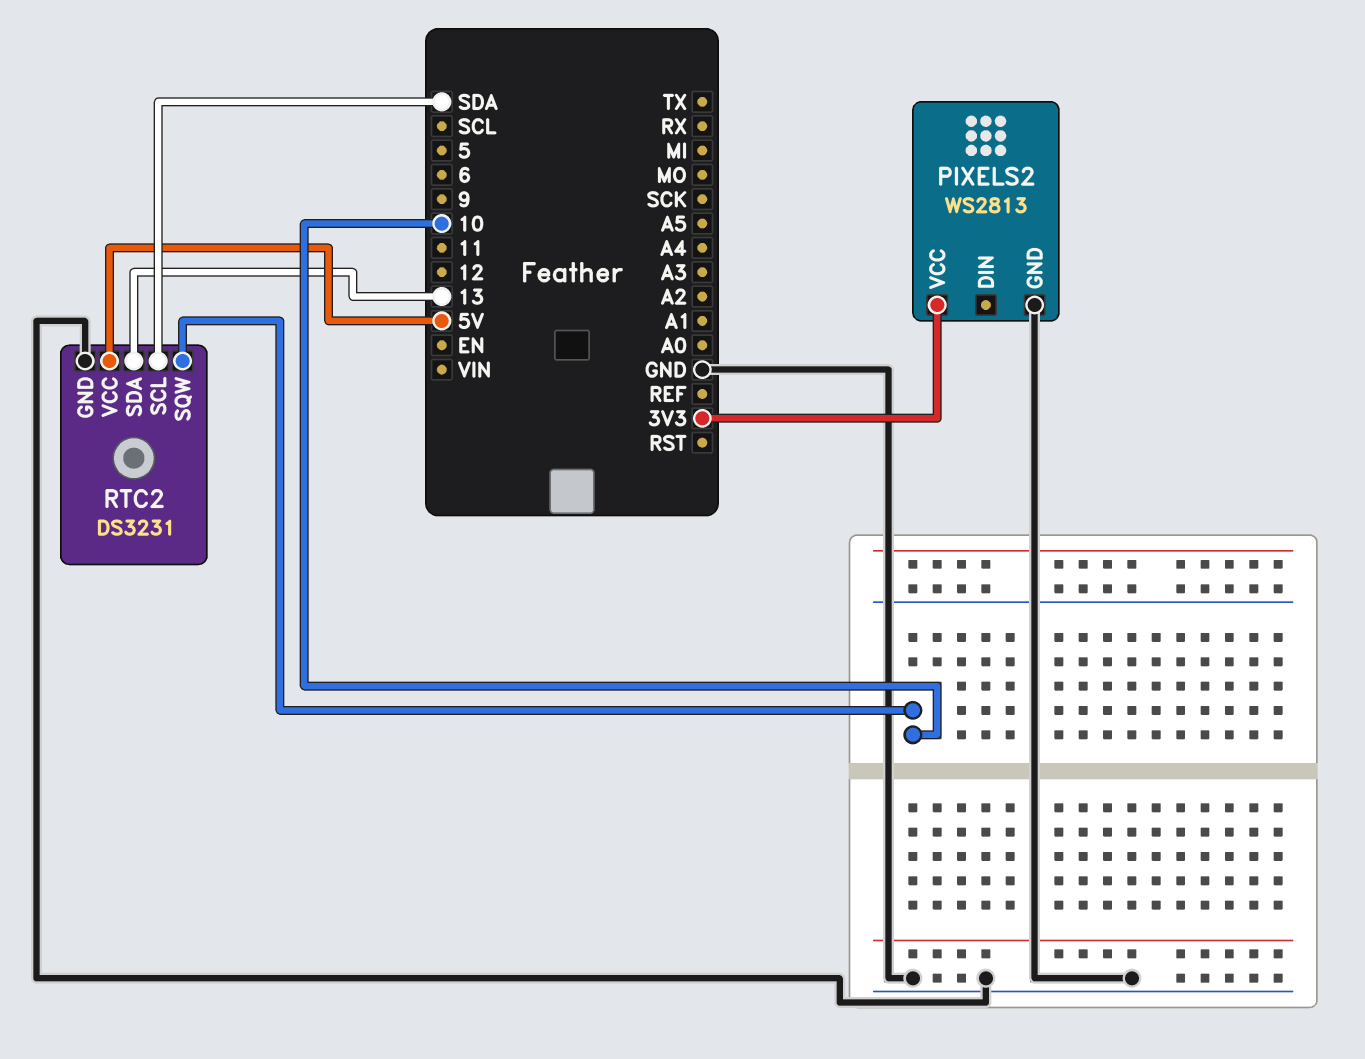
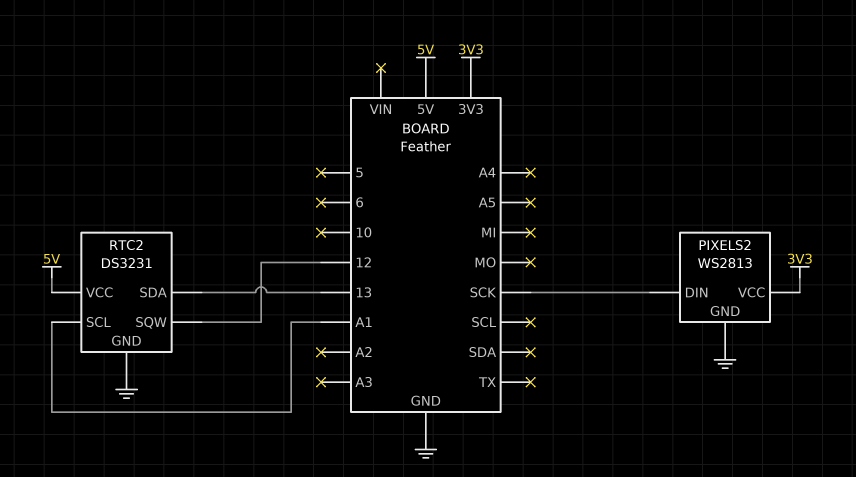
PIXELS2 pin DIN: none -> SCK
RTC2 pin SCL: SDA -> A1
RTC2 pin SQW: 10 -> 12

